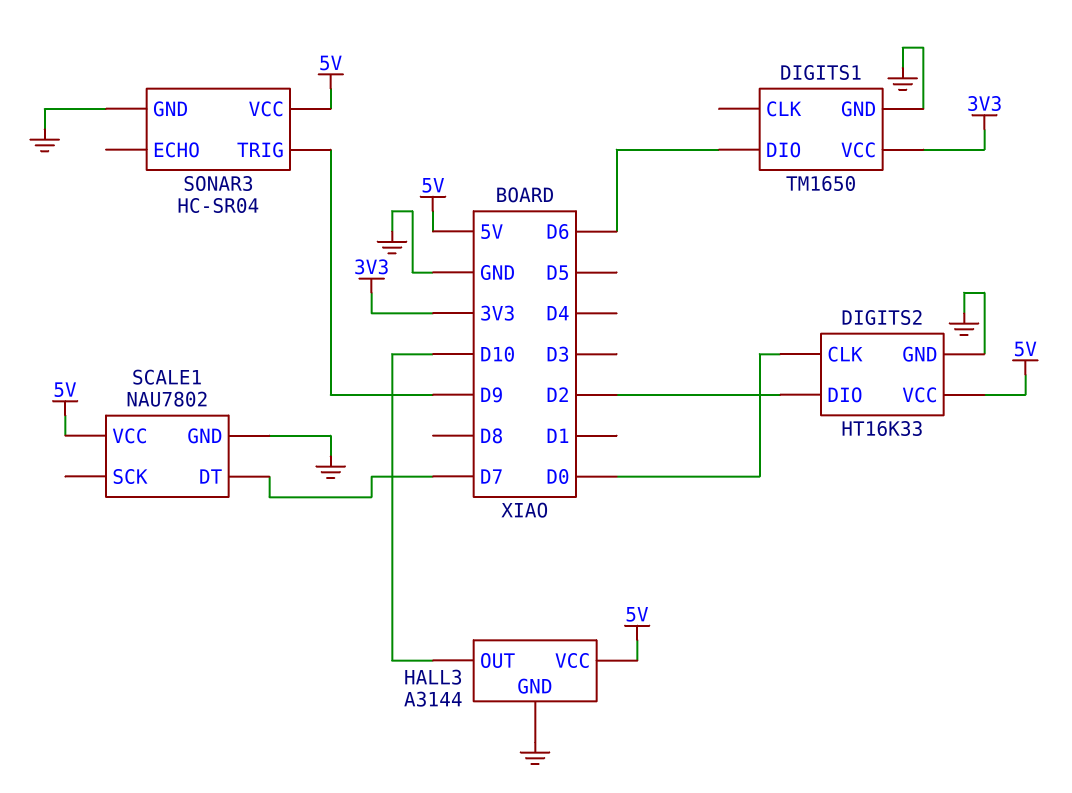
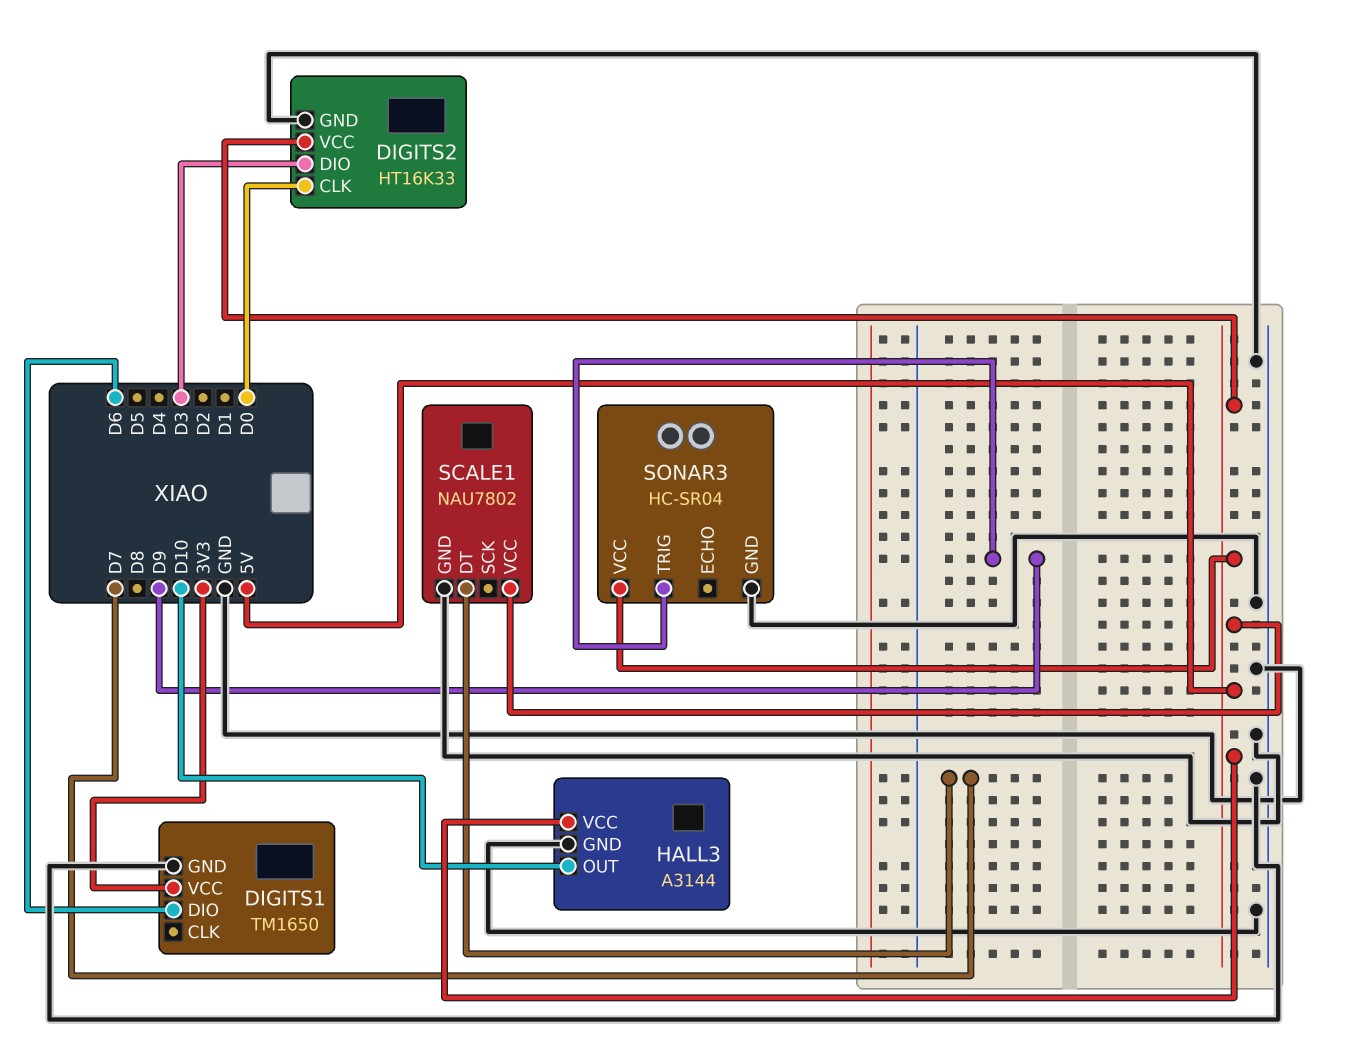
DIGITS2 pin DIO: D2 -> D3

